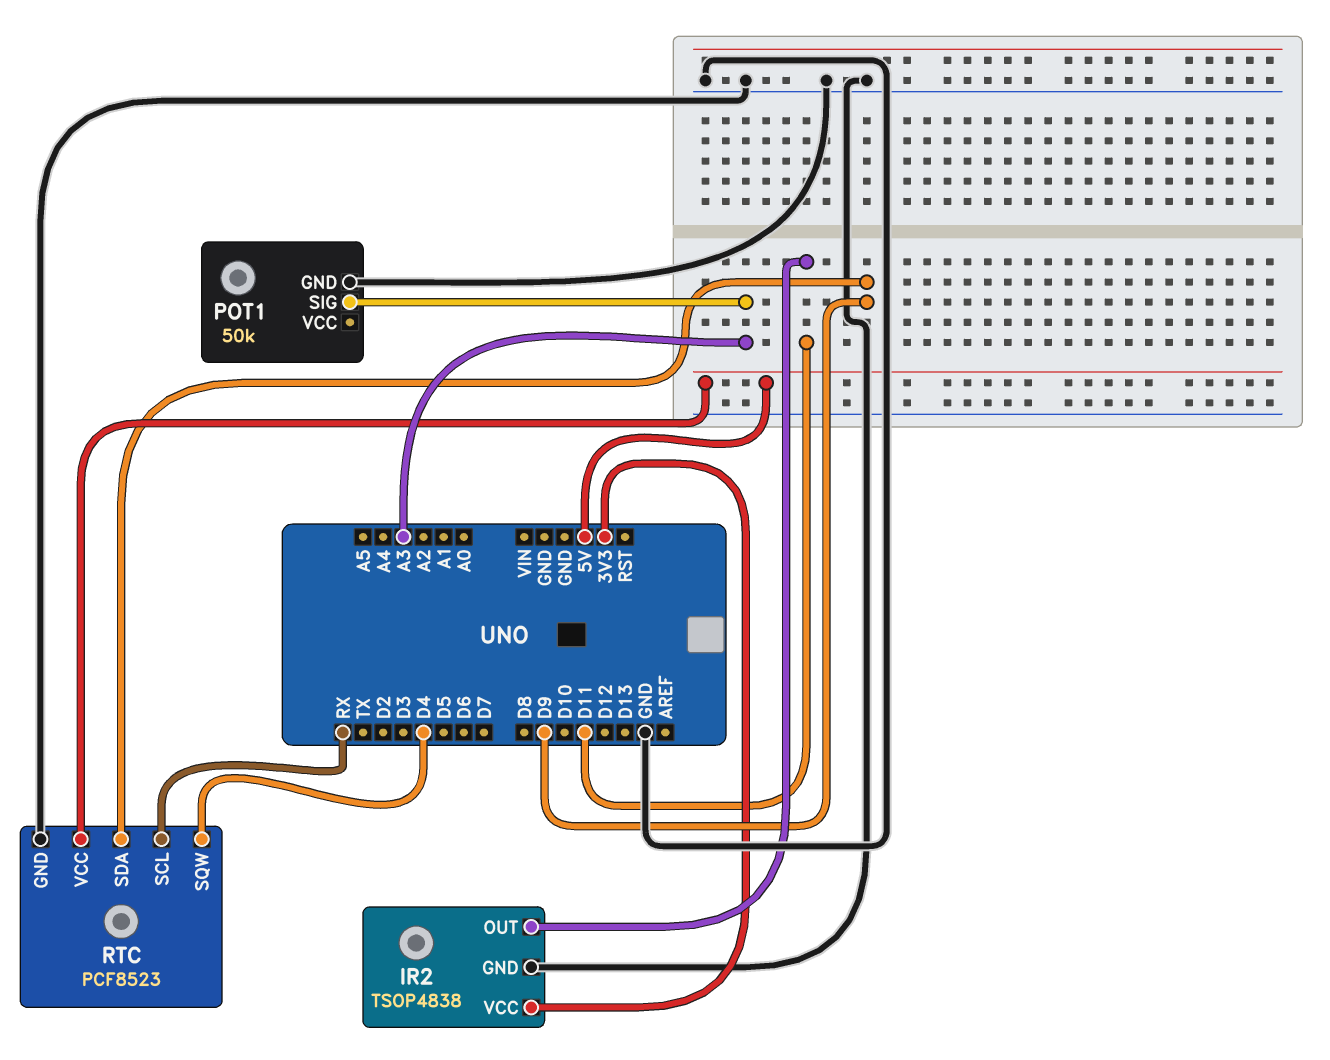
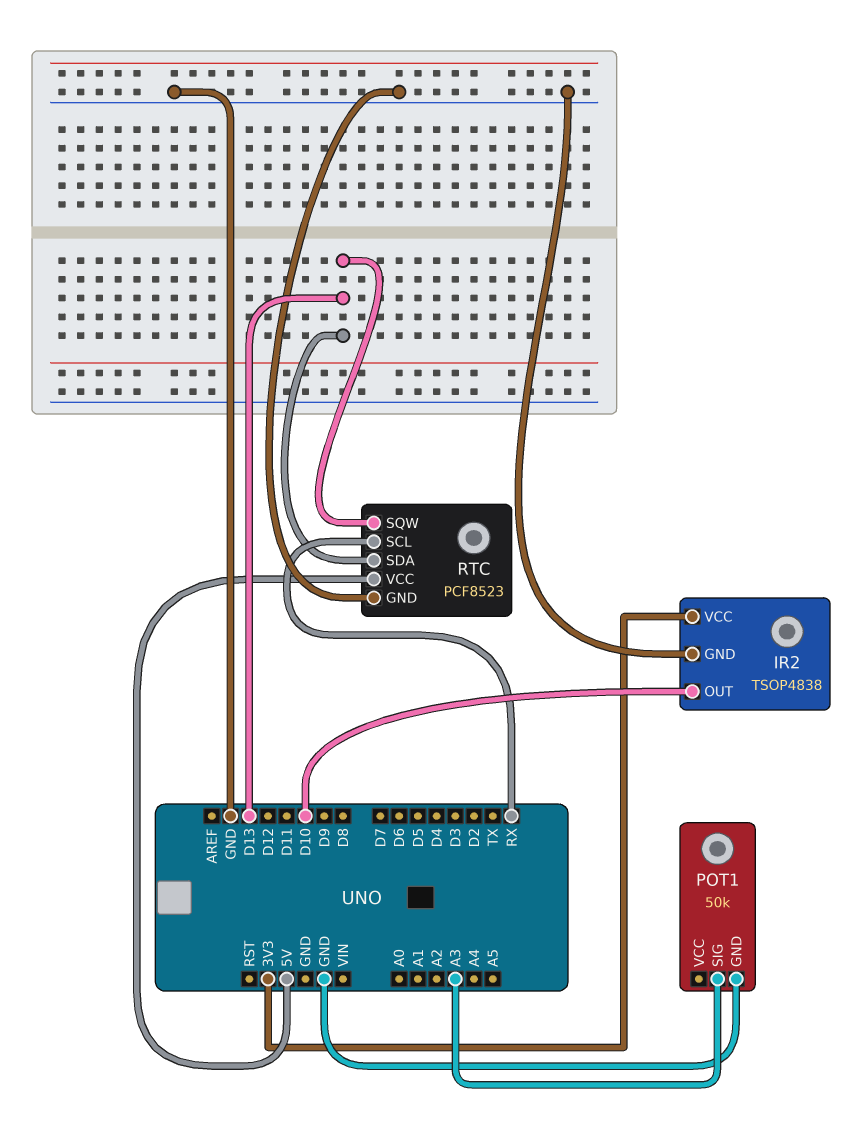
IR2 pin OUT: D11 -> D10
RTC pin SDA: D9 -> D13
RTC pin SQW: D4 -> D13

